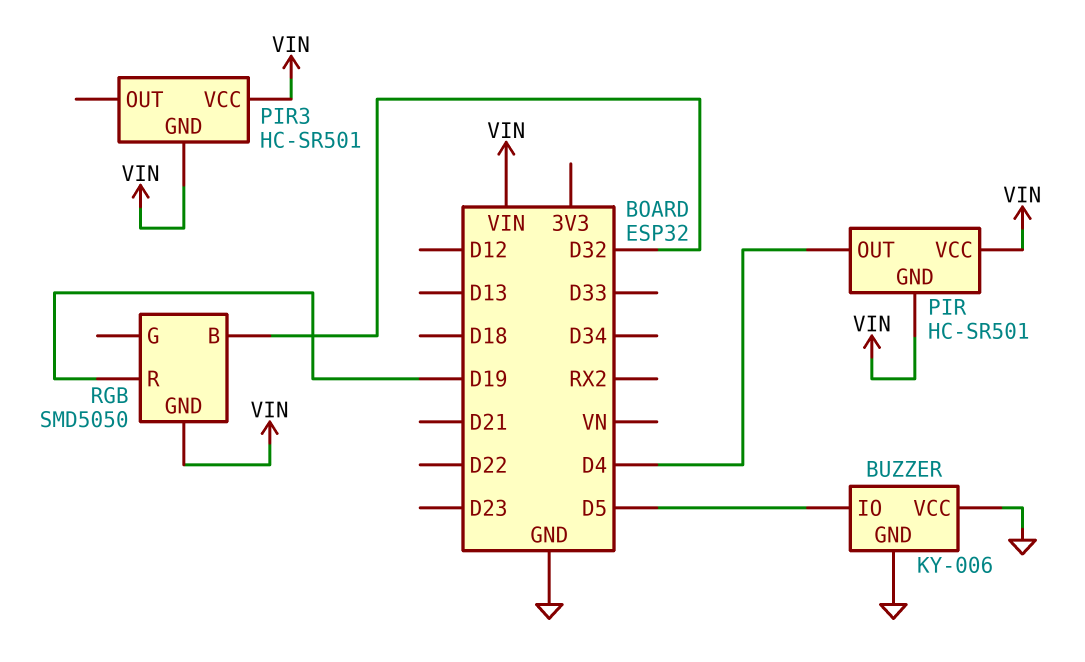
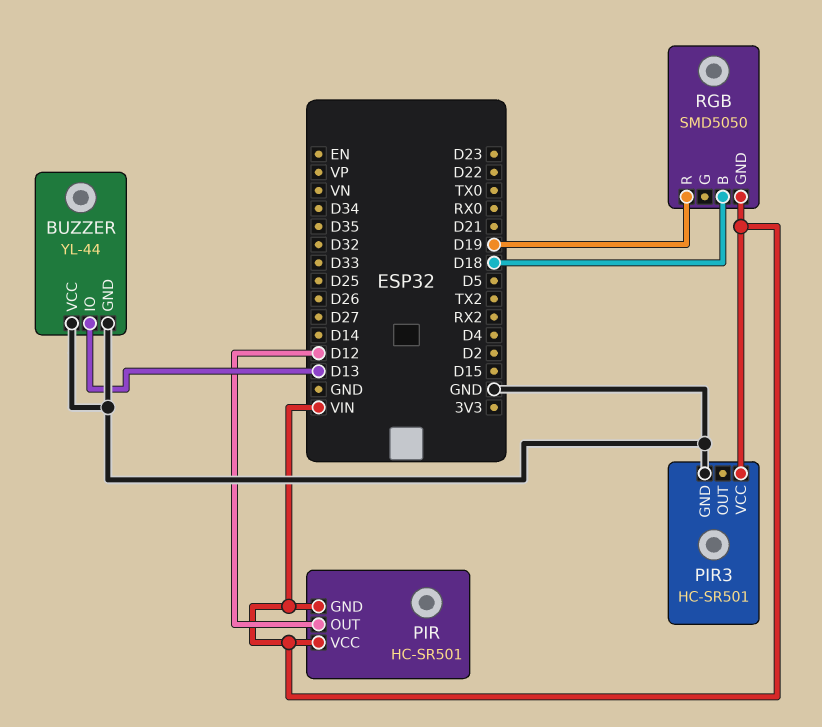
BUZZER: KY-006 -> YL-44
BUZZER pin IO: D5 -> D13
PIR pin OUT: D4 -> D12
PIR3 pin GND: VIN -> GND
RGB pin B: D32 -> D18

